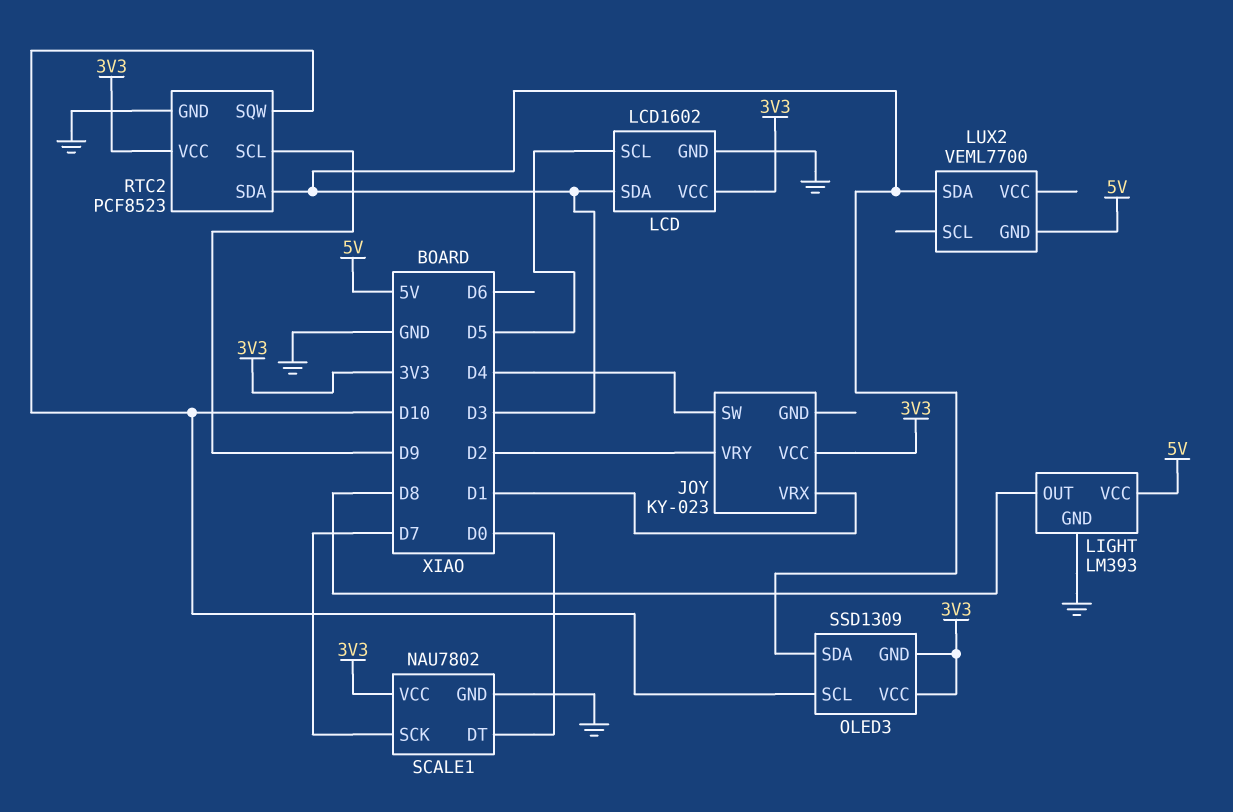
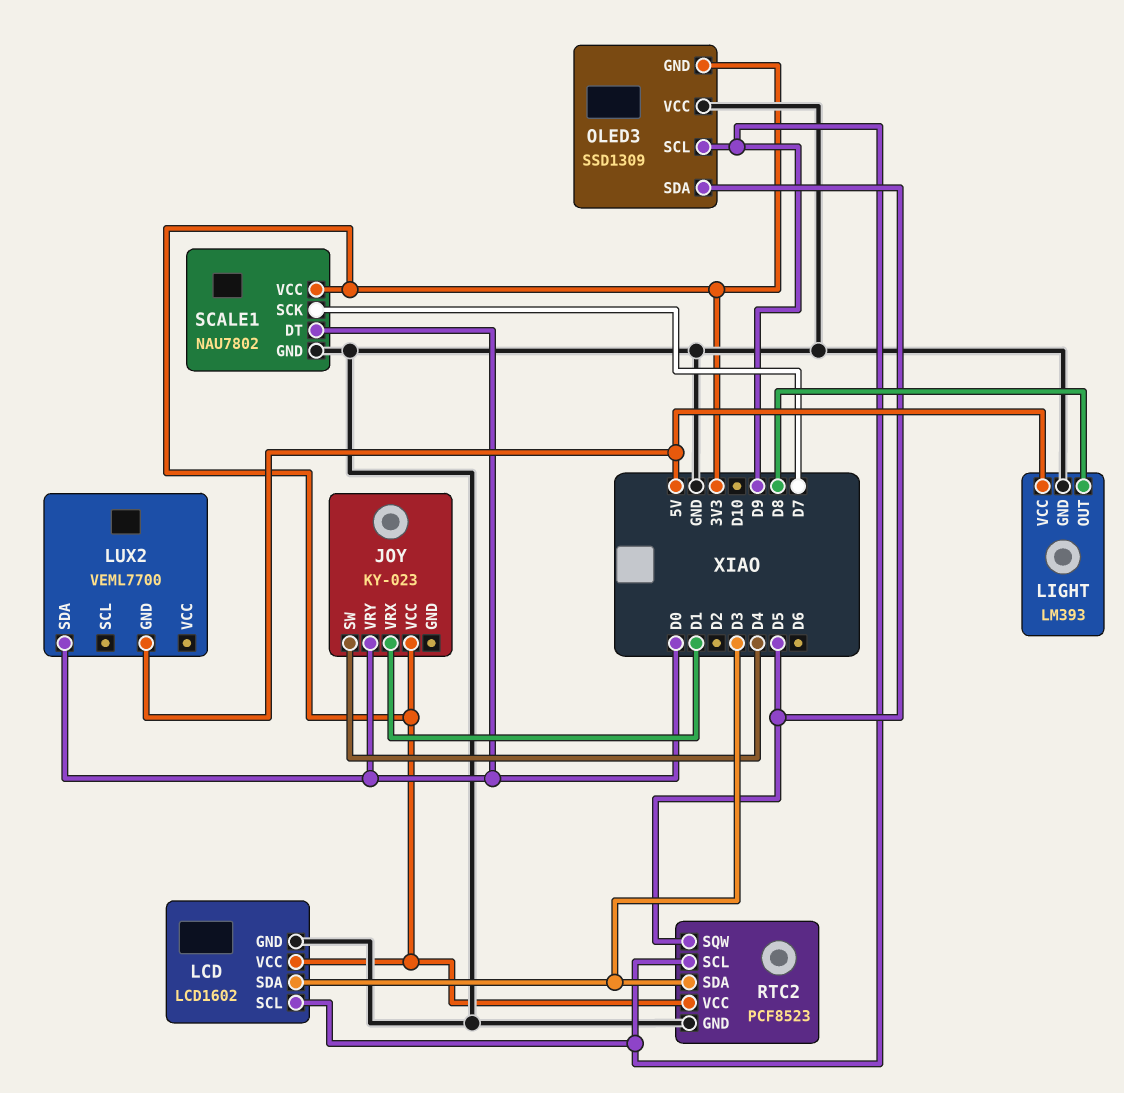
JOY pin VRY: D2 -> D0
LCD pin SCL: D5 -> D9
LUX2 pin SDA: D3 -> D0
OLED3 pin SCL: D10 -> D9
OLED3 pin SDA: D3 -> D5
OLED3 pin VCC: 3V3 -> GND
RTC2 pin SQW: D10 -> D5

